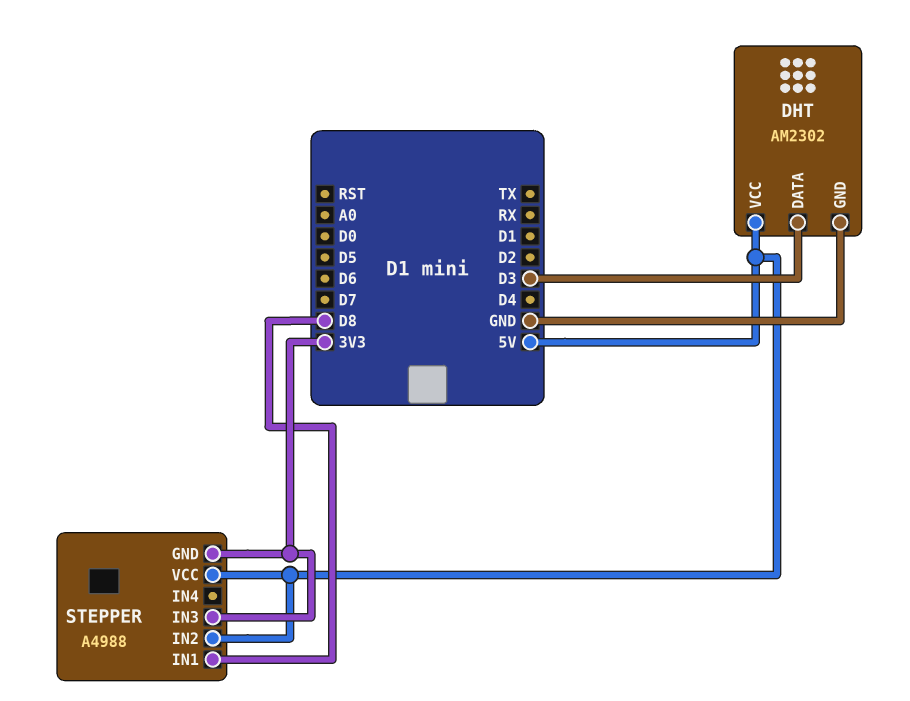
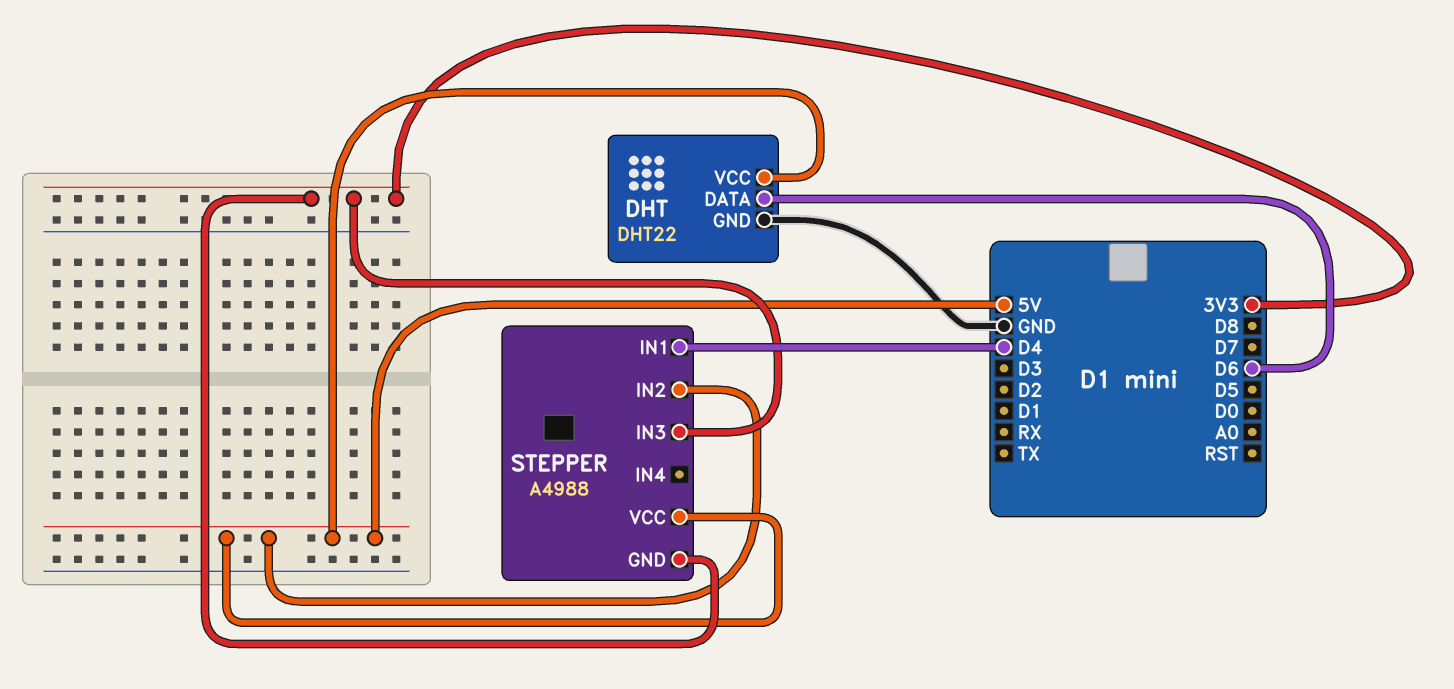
DHT: AM2302 -> DHT22
DHT pin DATA: D3 -> D6
STEPPER pin IN1: D8 -> D4

